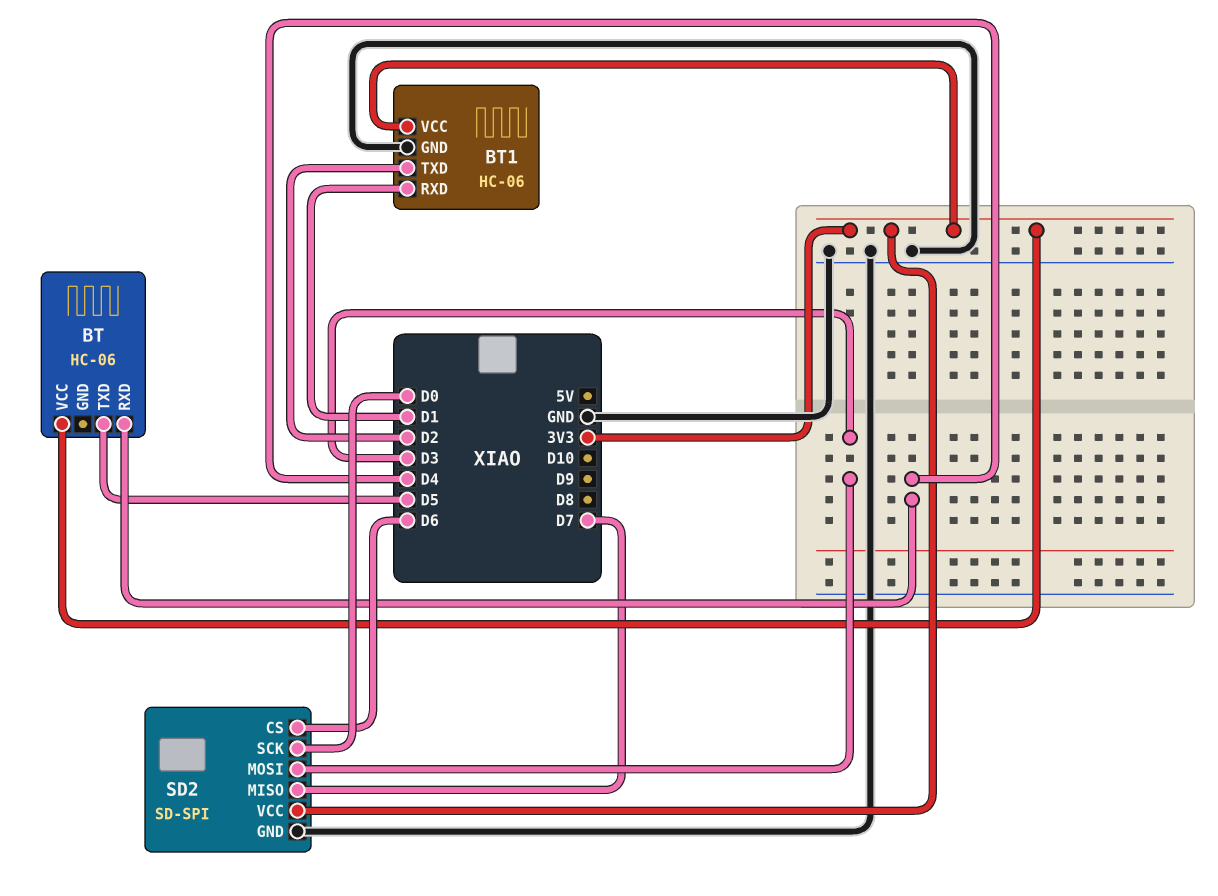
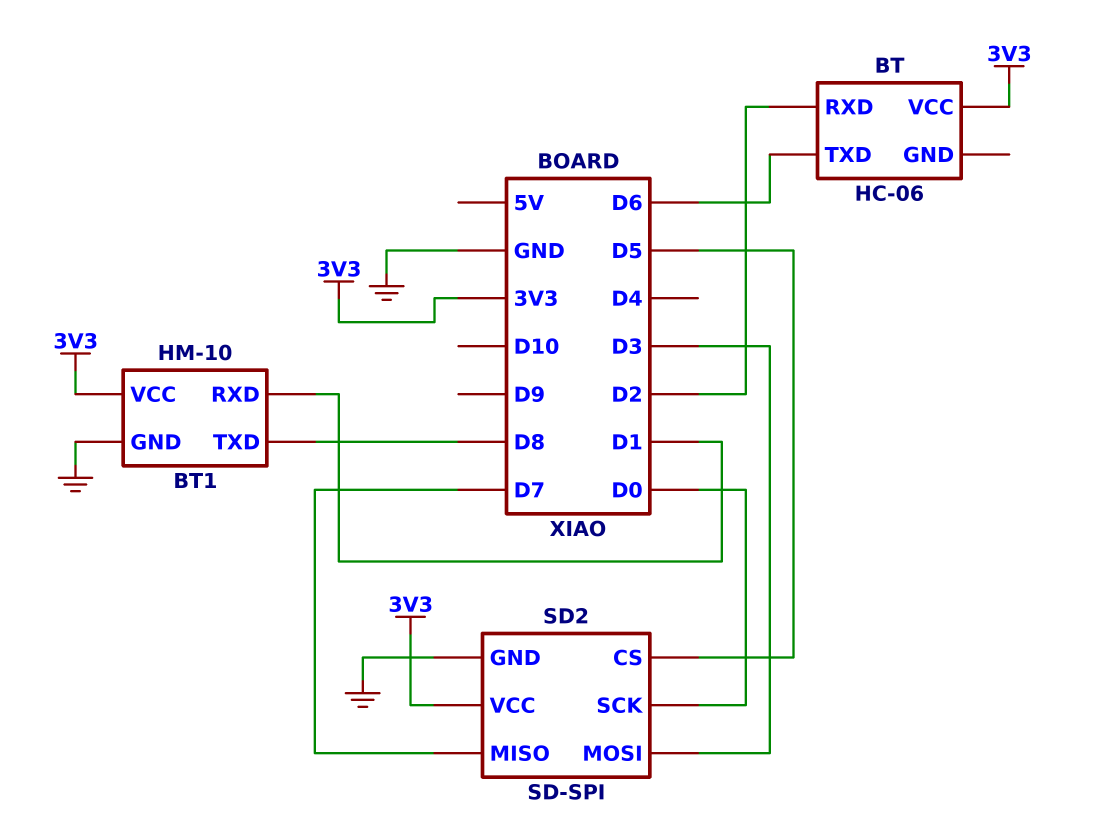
BT pin RXD: D4 -> D2
BT pin TXD: D5 -> D6
BT1: HC-06 -> HM-10
BT1 pin TXD: D2 -> D8
SD2 pin CS: D6 -> D5

